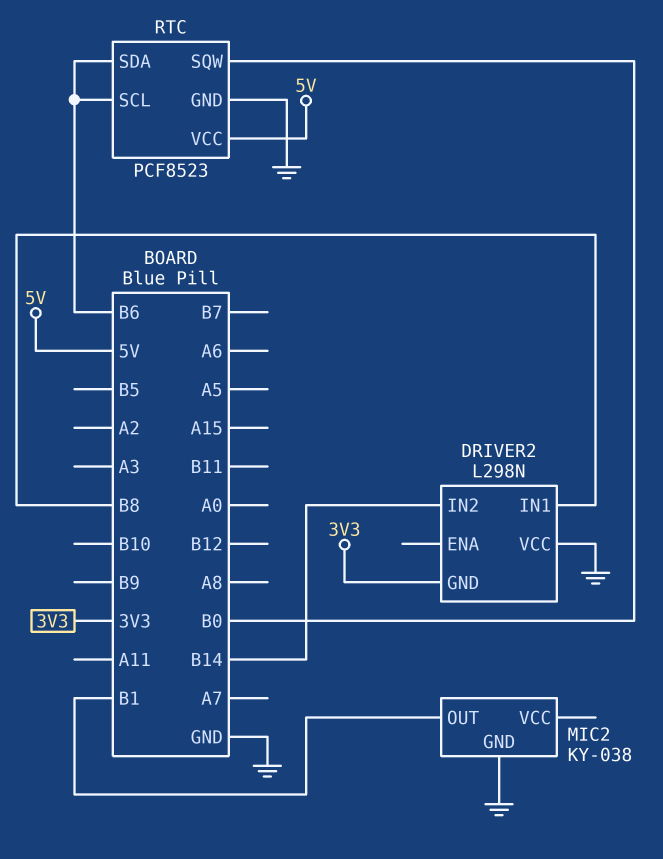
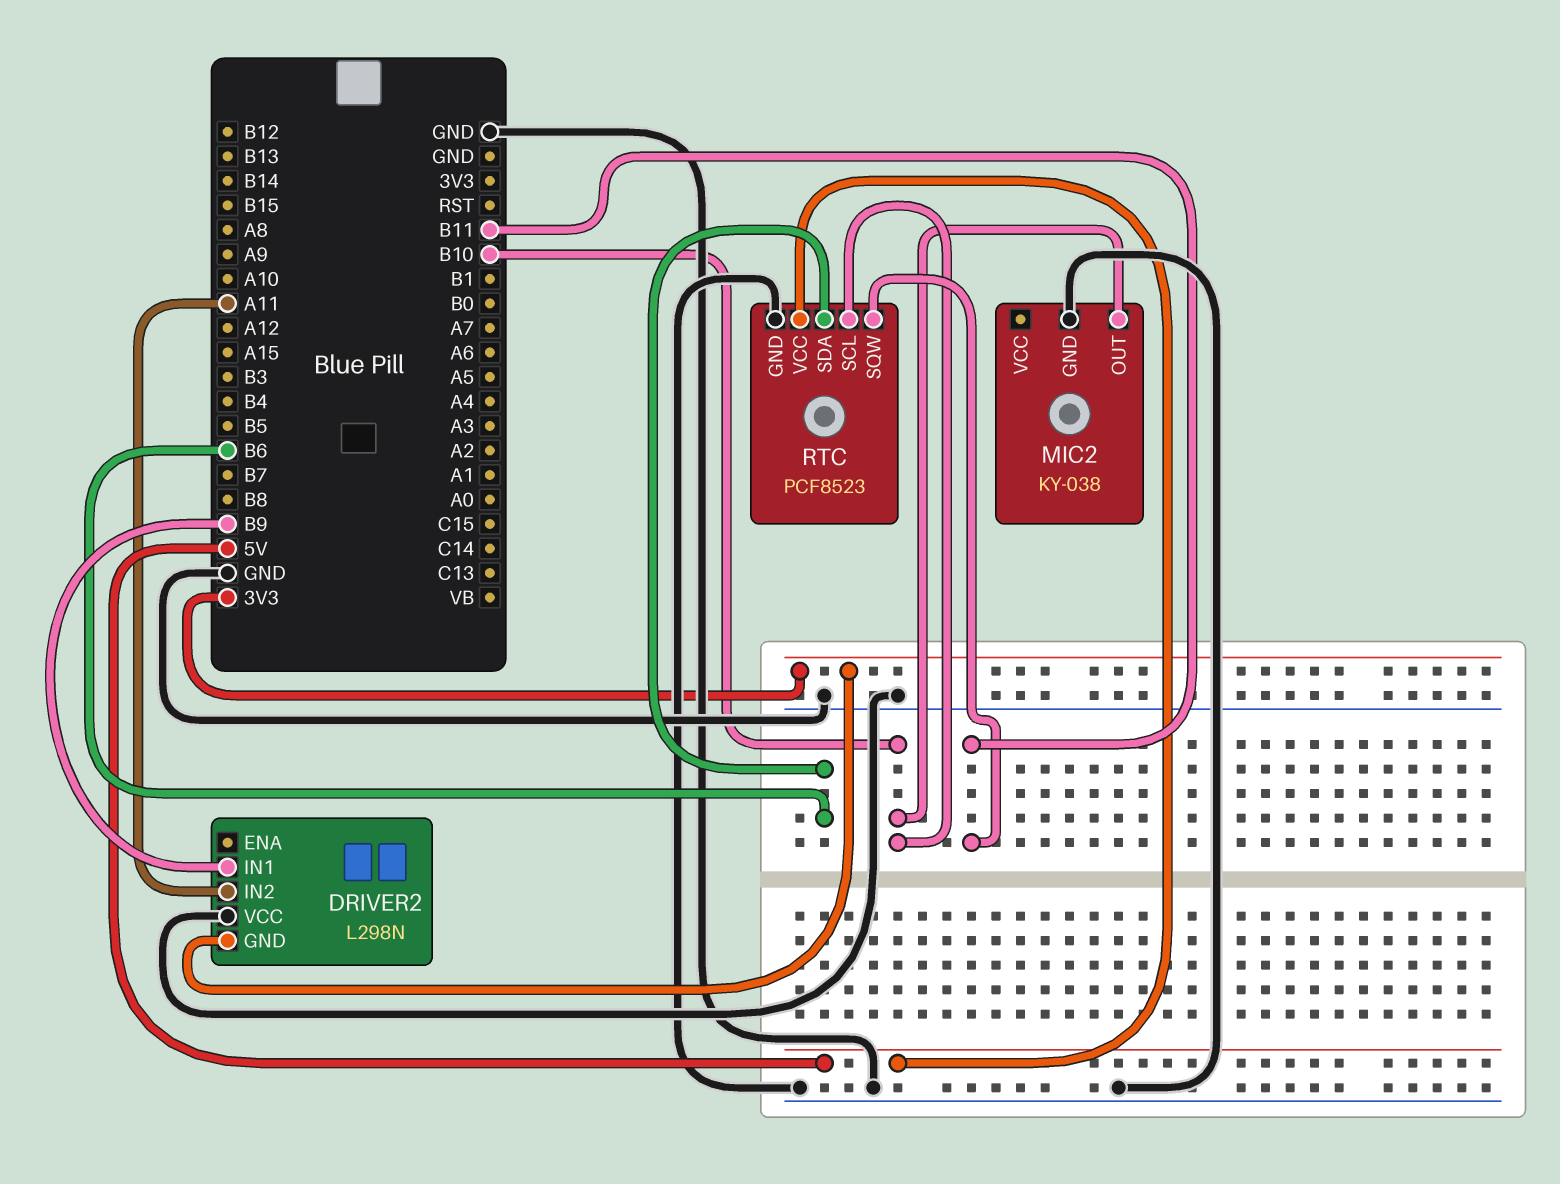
DRIVER2 pin IN1: B8 -> B9
DRIVER2 pin IN2: B14 -> A11
MIC2 pin OUT: B1 -> B10
RTC pin SCL: B6 -> B10
RTC pin SQW: B0 -> B11

